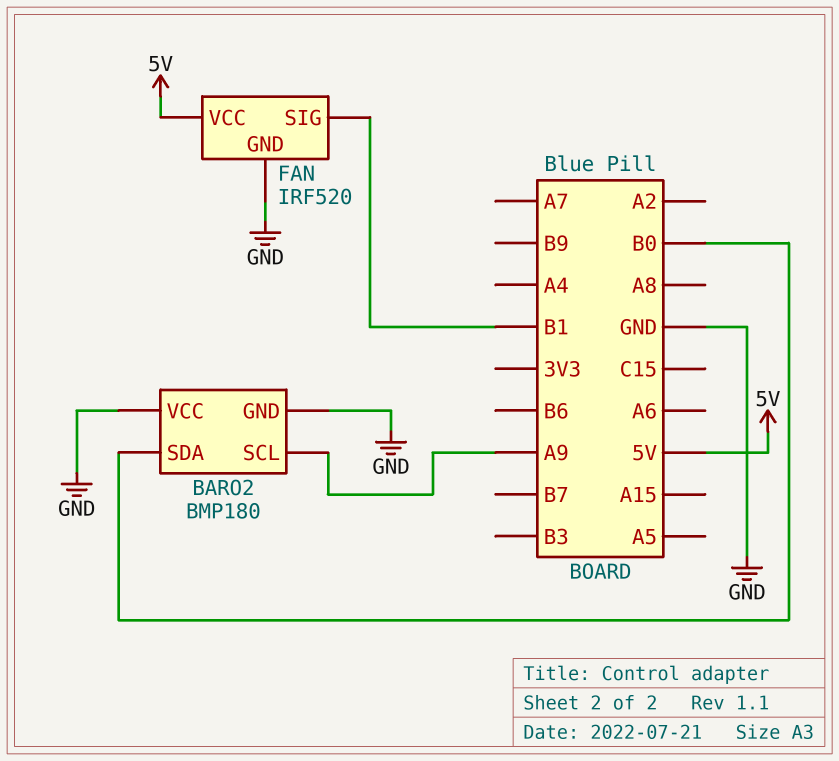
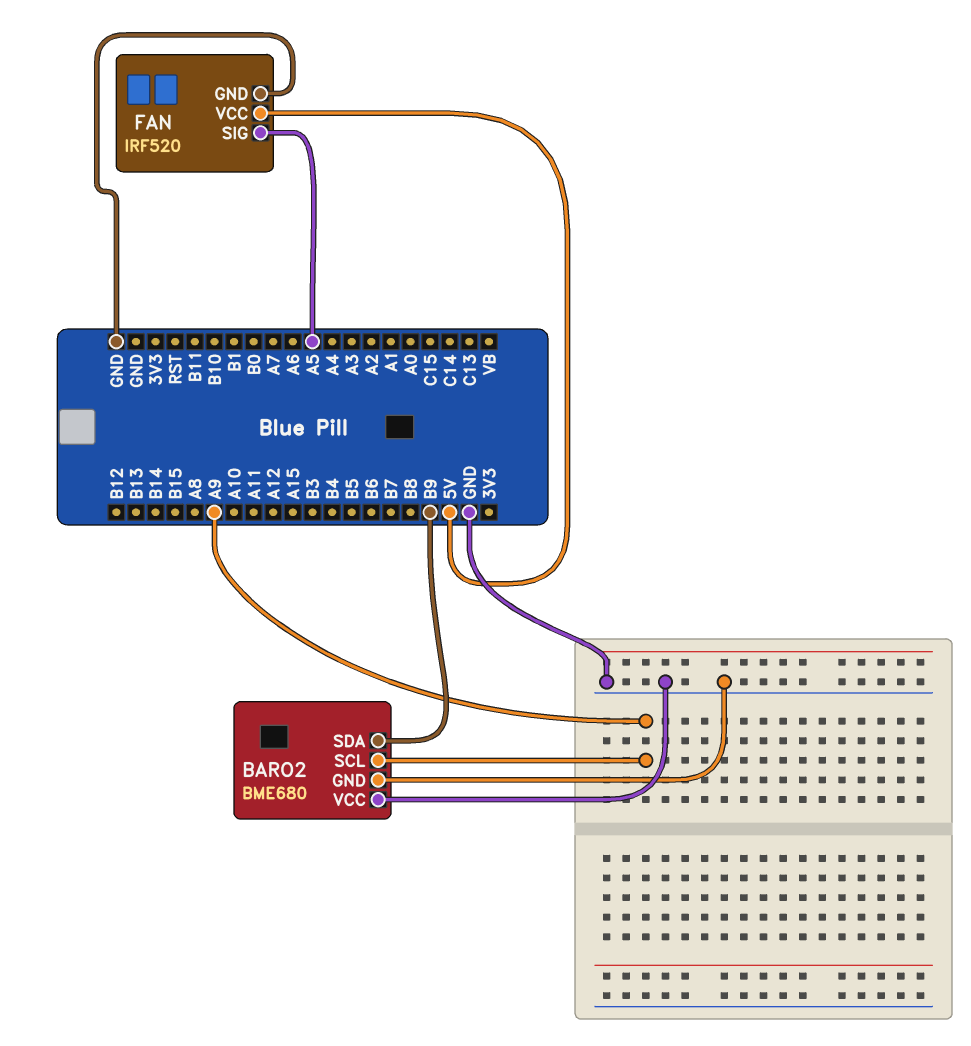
BARO2: BMP180 -> BME680
BARO2 pin SDA: B0 -> B9
FAN pin SIG: B1 -> A5

